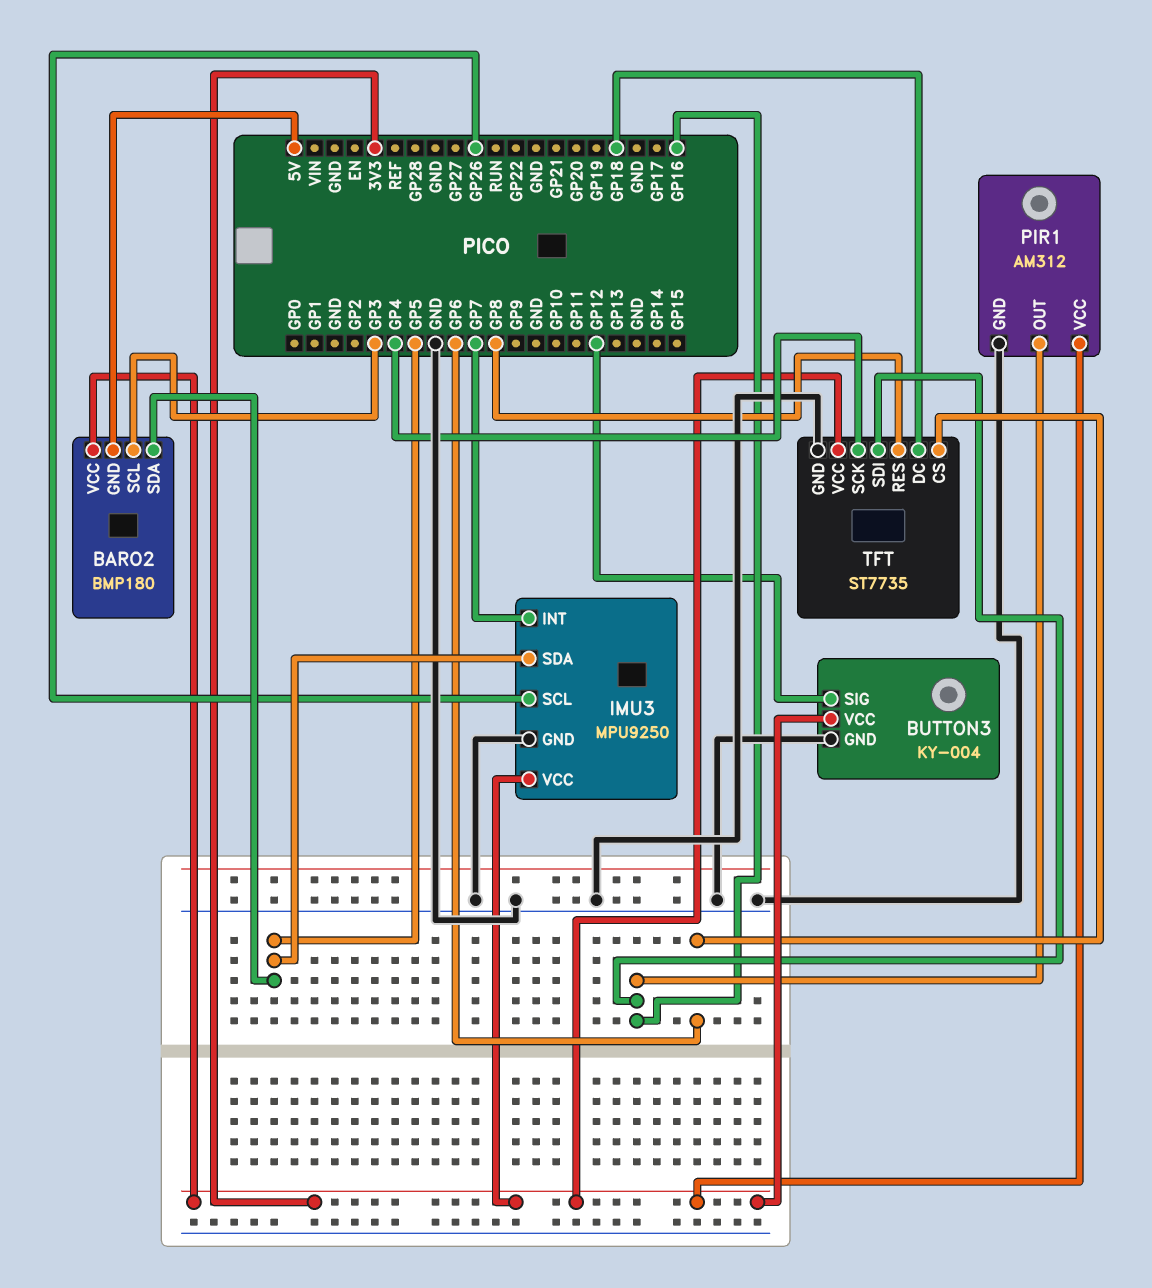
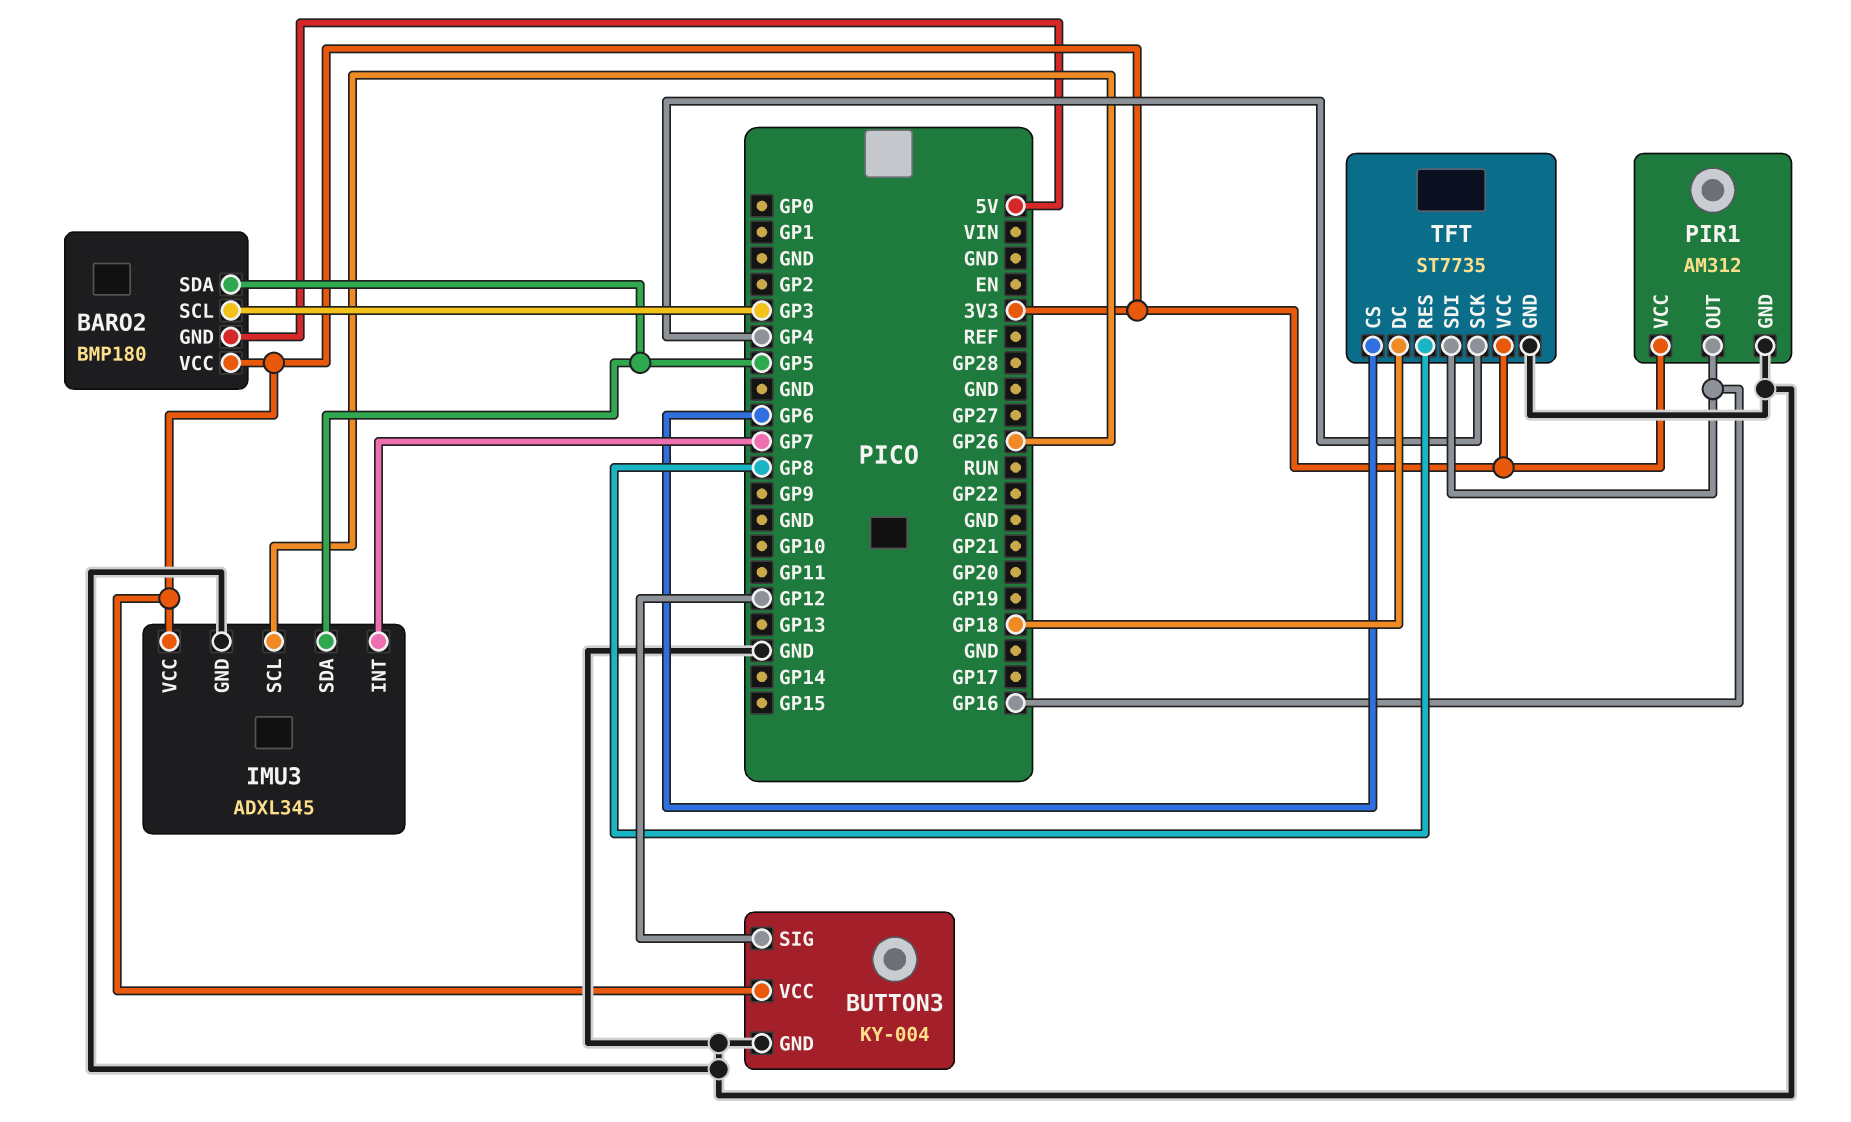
IMU3: MPU9250 -> ADXL345

